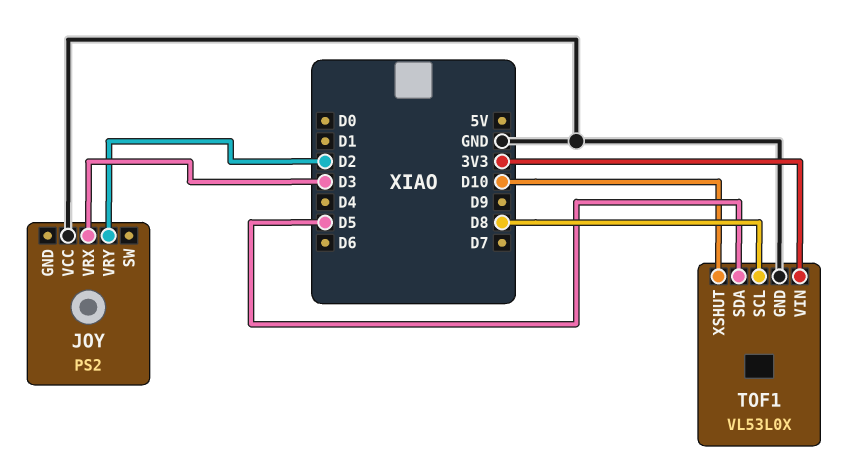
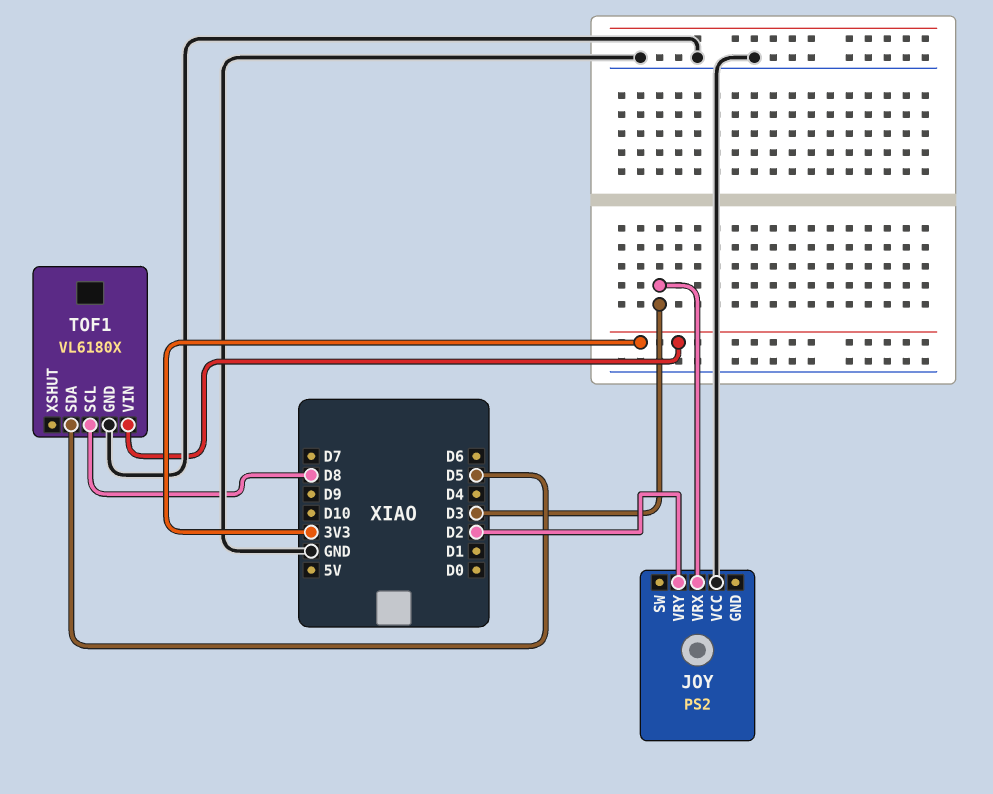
TOF1: VL53L0X -> VL6180X
TOF1 pin XSHUT: D10 -> none

